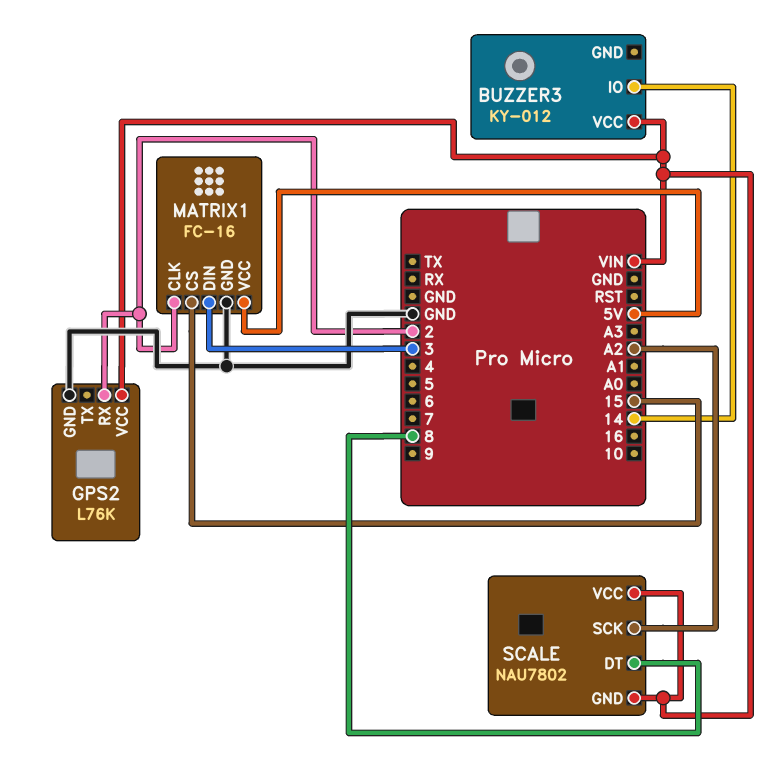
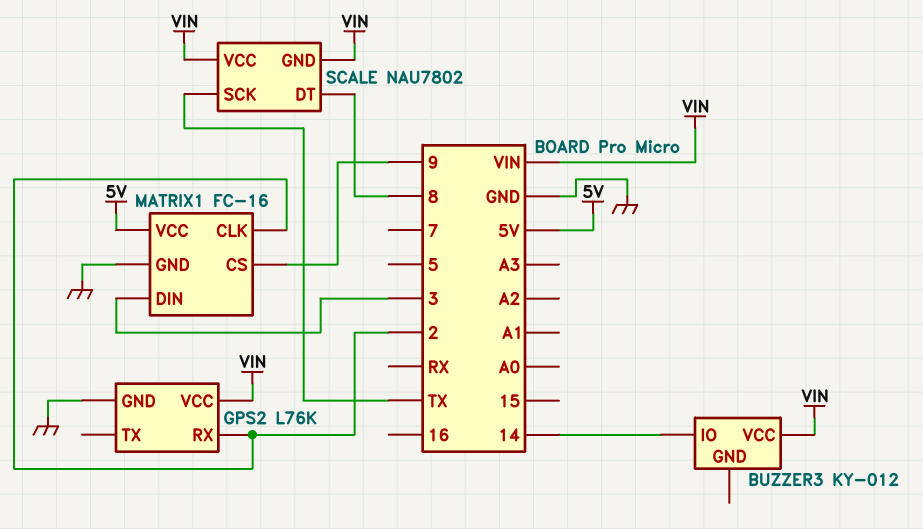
MATRIX1 pin CS: 15 -> 9
SCALE pin SCK: A2 -> TX

